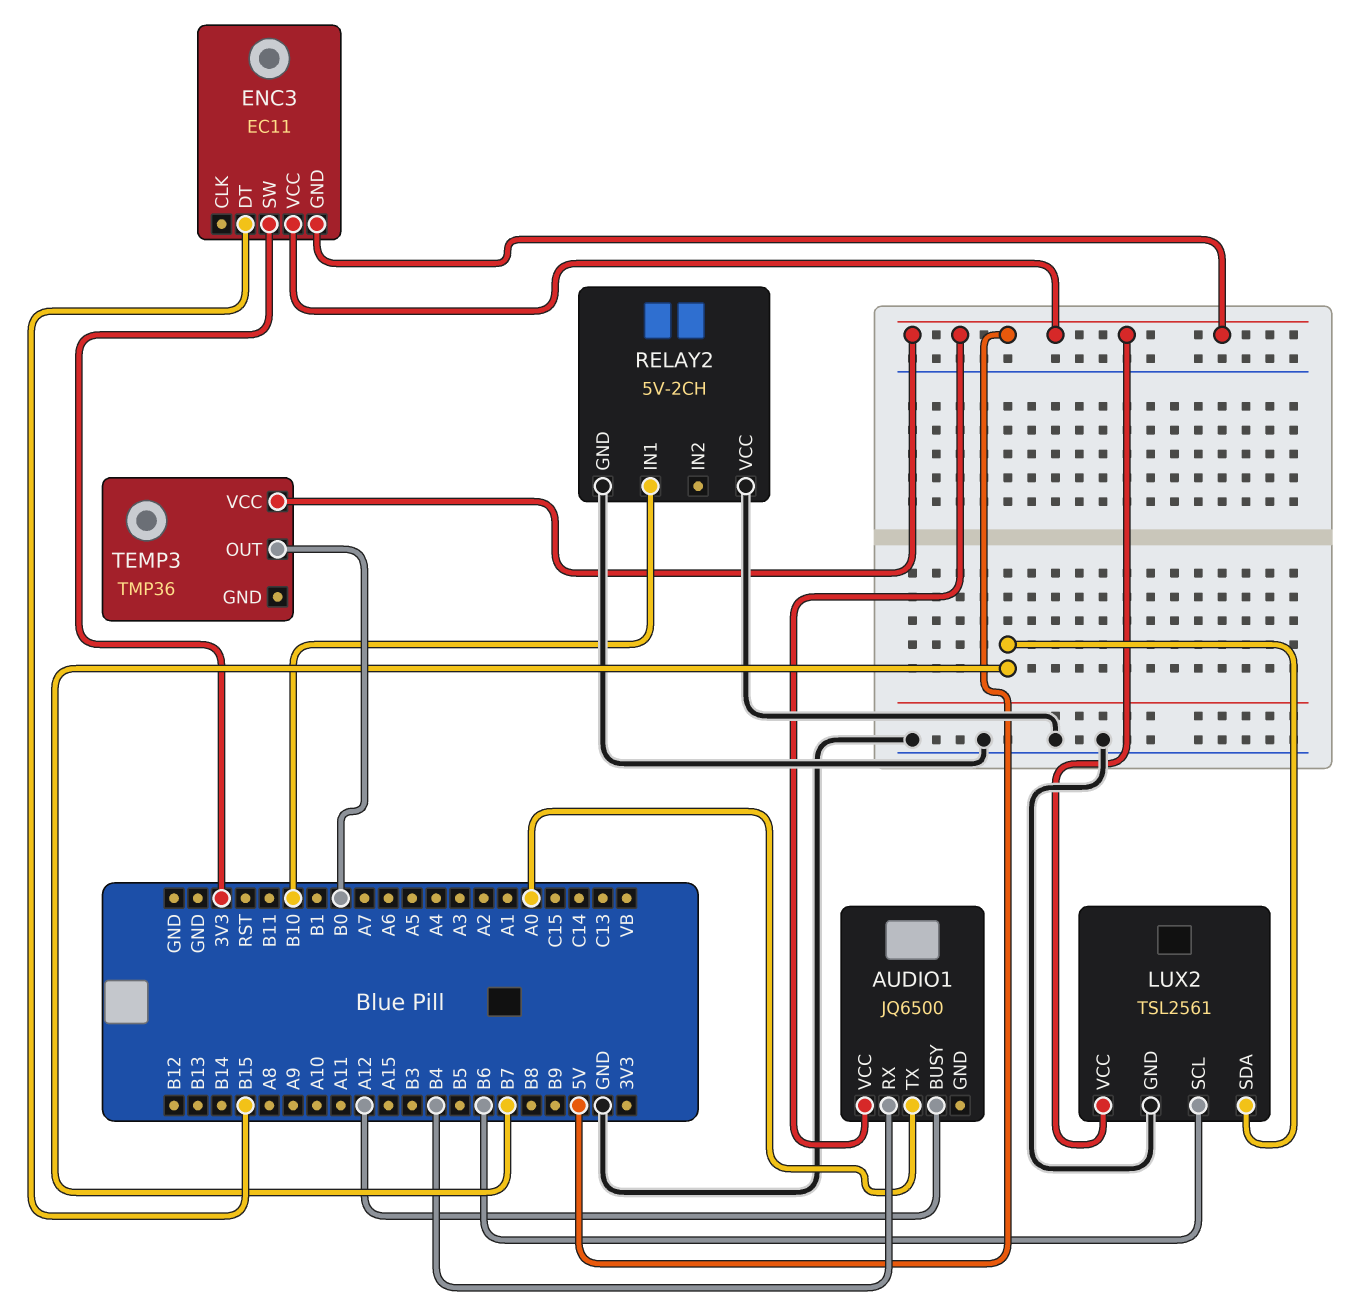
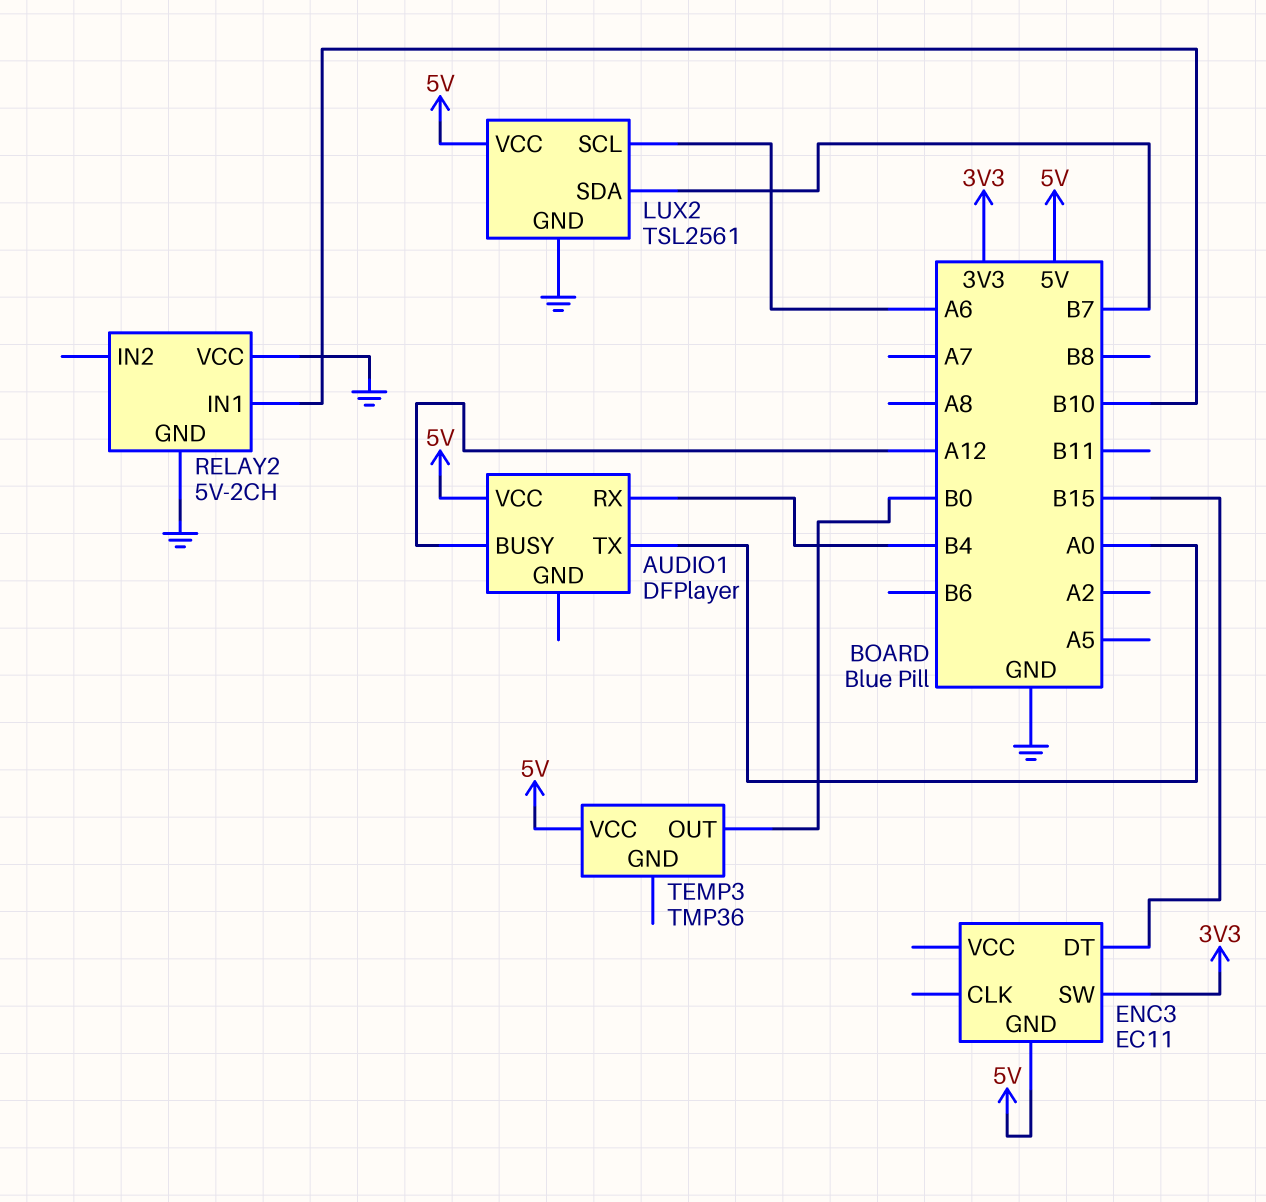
AUDIO1: JQ6500 -> DFPlayer
ENC3 pin VCC: 5V -> none
LUX2 pin SCL: B6 -> A6

